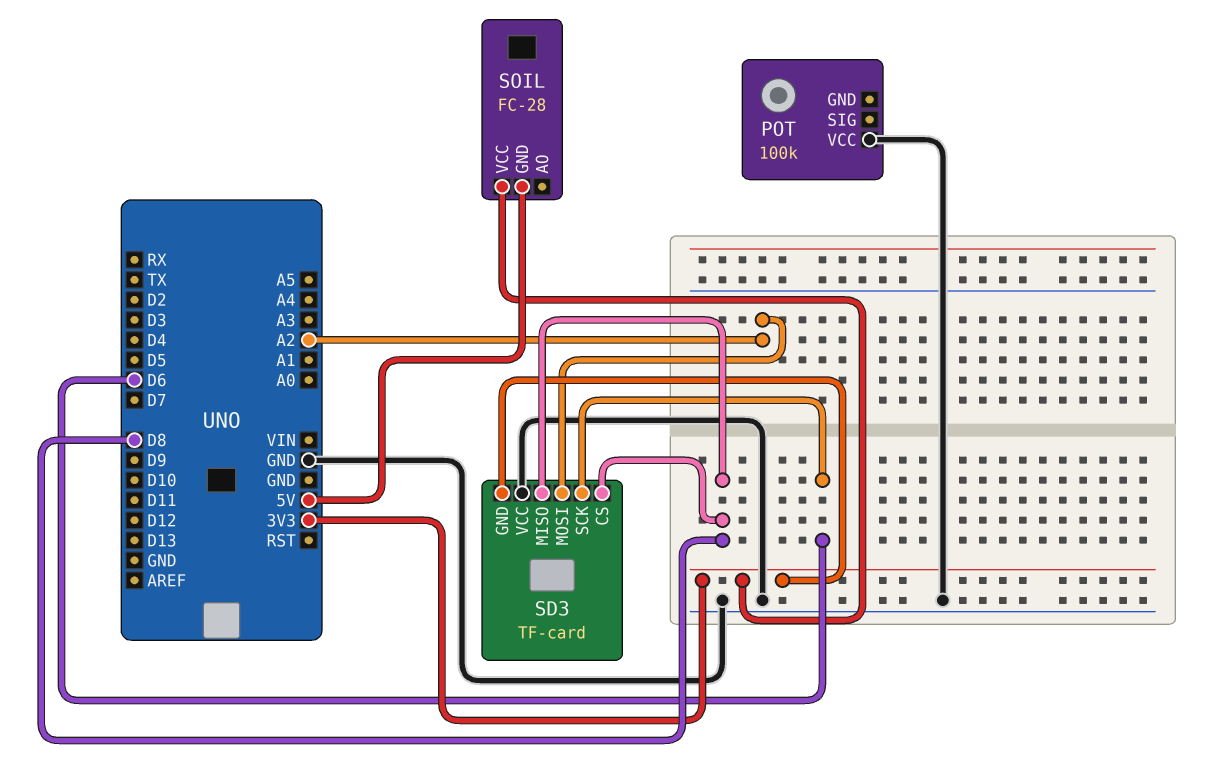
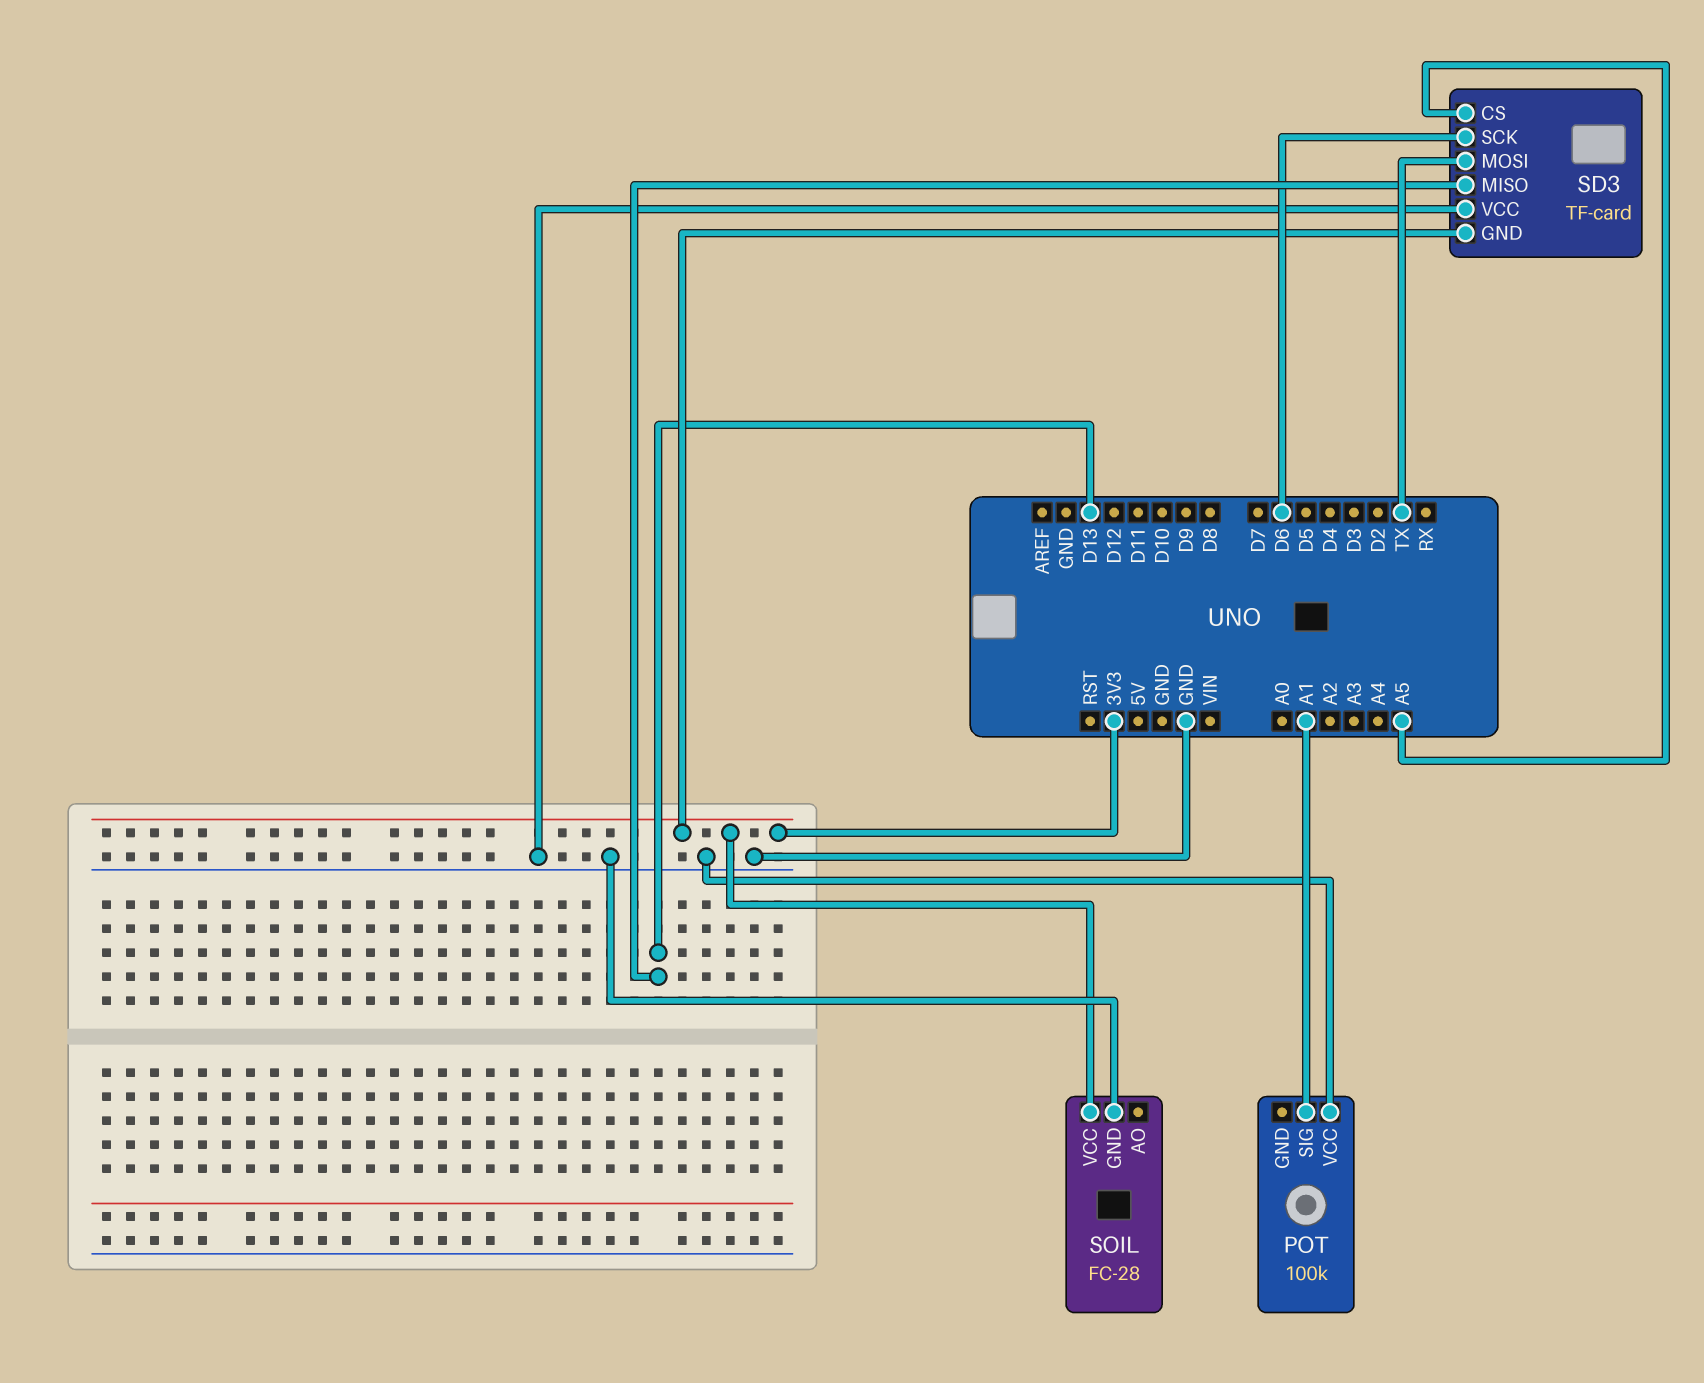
POT pin SIG: none -> A1
SD3 pin CS: D8 -> A5
SD3 pin MISO: D8 -> D13
SD3 pin MOSI: A2 -> TX
SOIL pin GND: 5V -> GND

